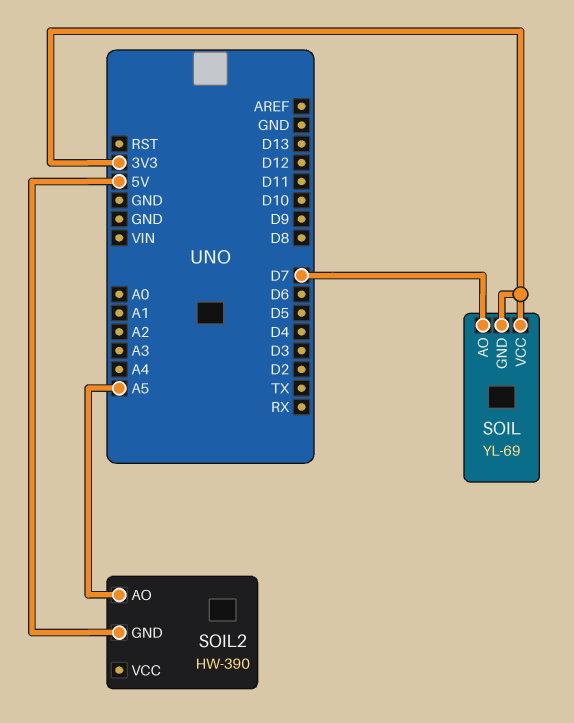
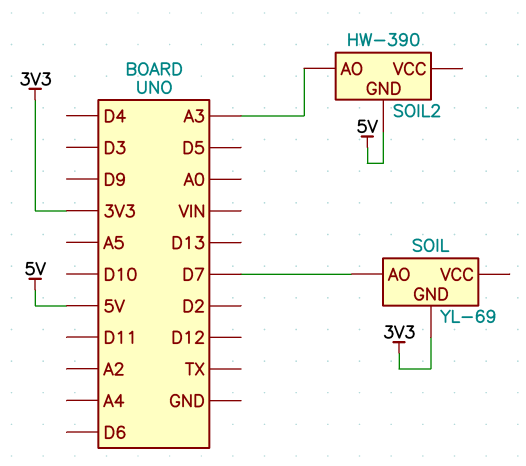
SOIL pin VCC: 3V3 -> none
SOIL2 pin AO: A5 -> A3

